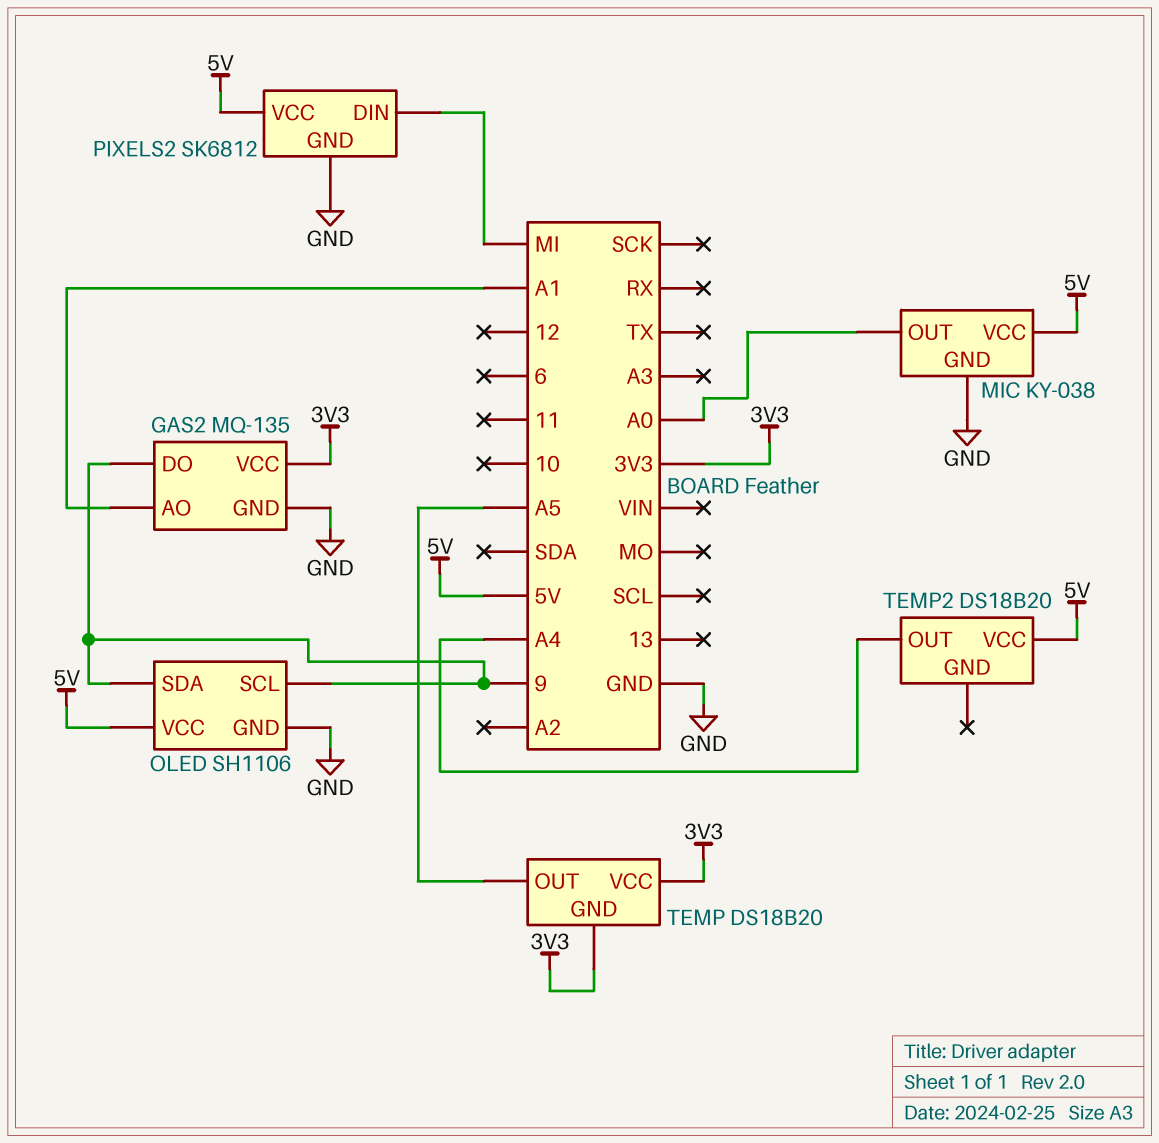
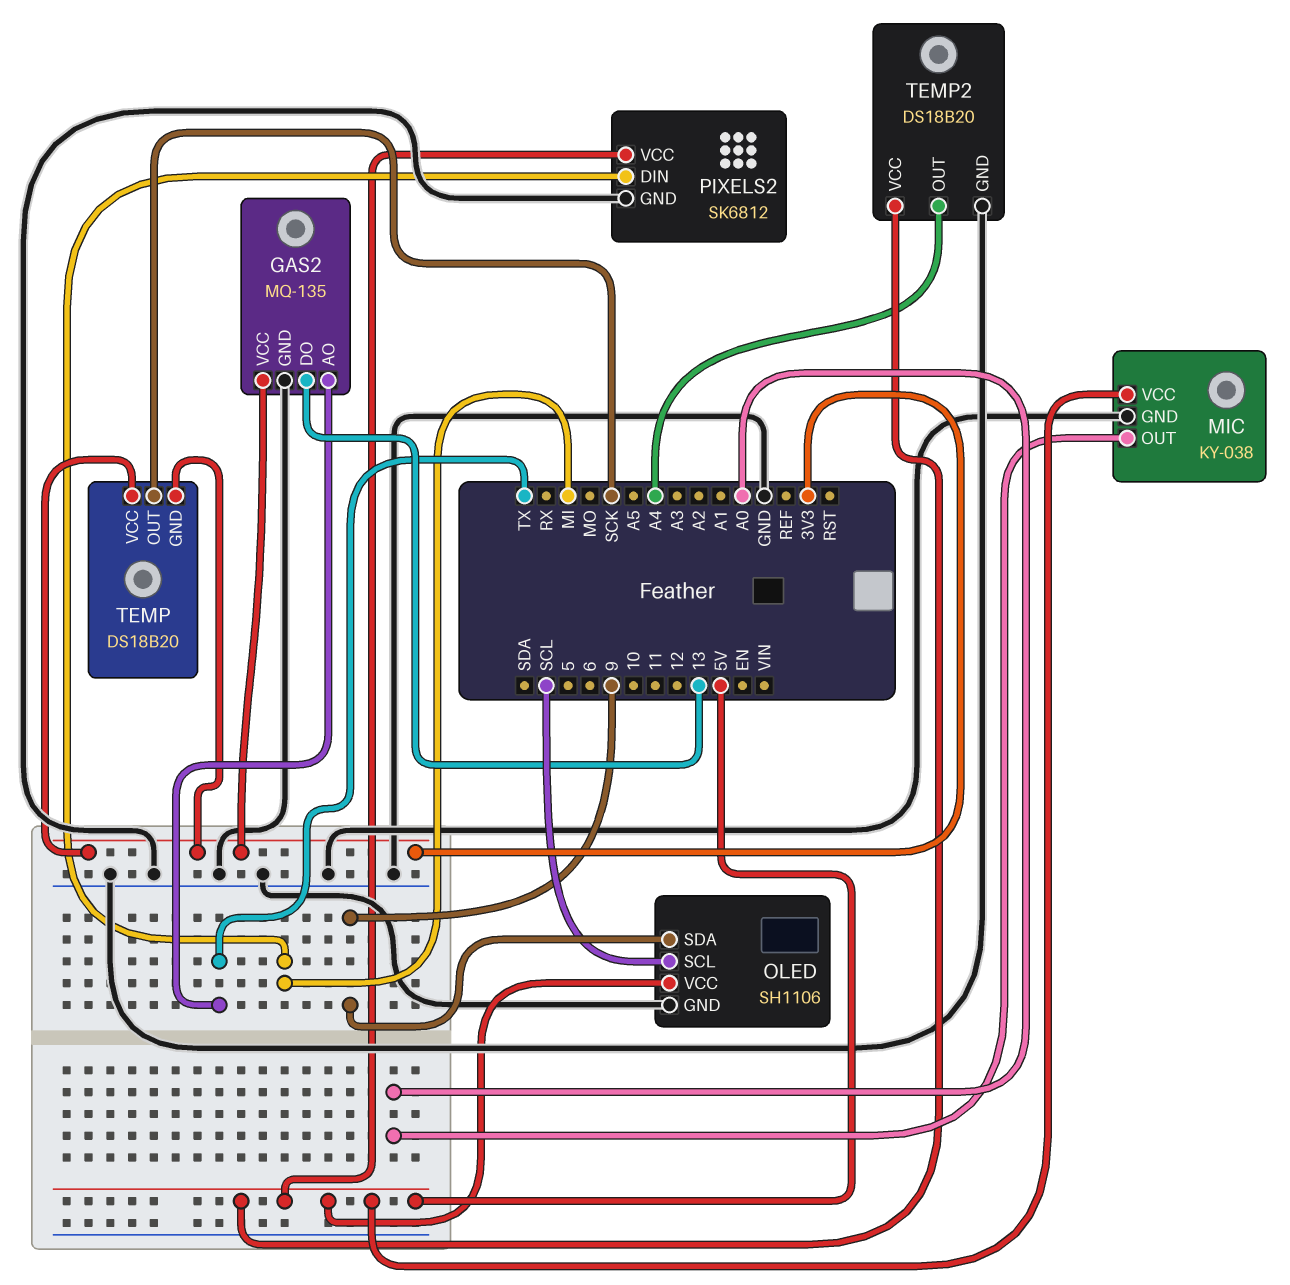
GAS2 pin AO: A1 -> TX
GAS2 pin DO: 9 -> 13
OLED pin SCL: 9 -> SCL
TEMP pin OUT: A5 -> SCK
TEMP2 pin GND: none -> GND

